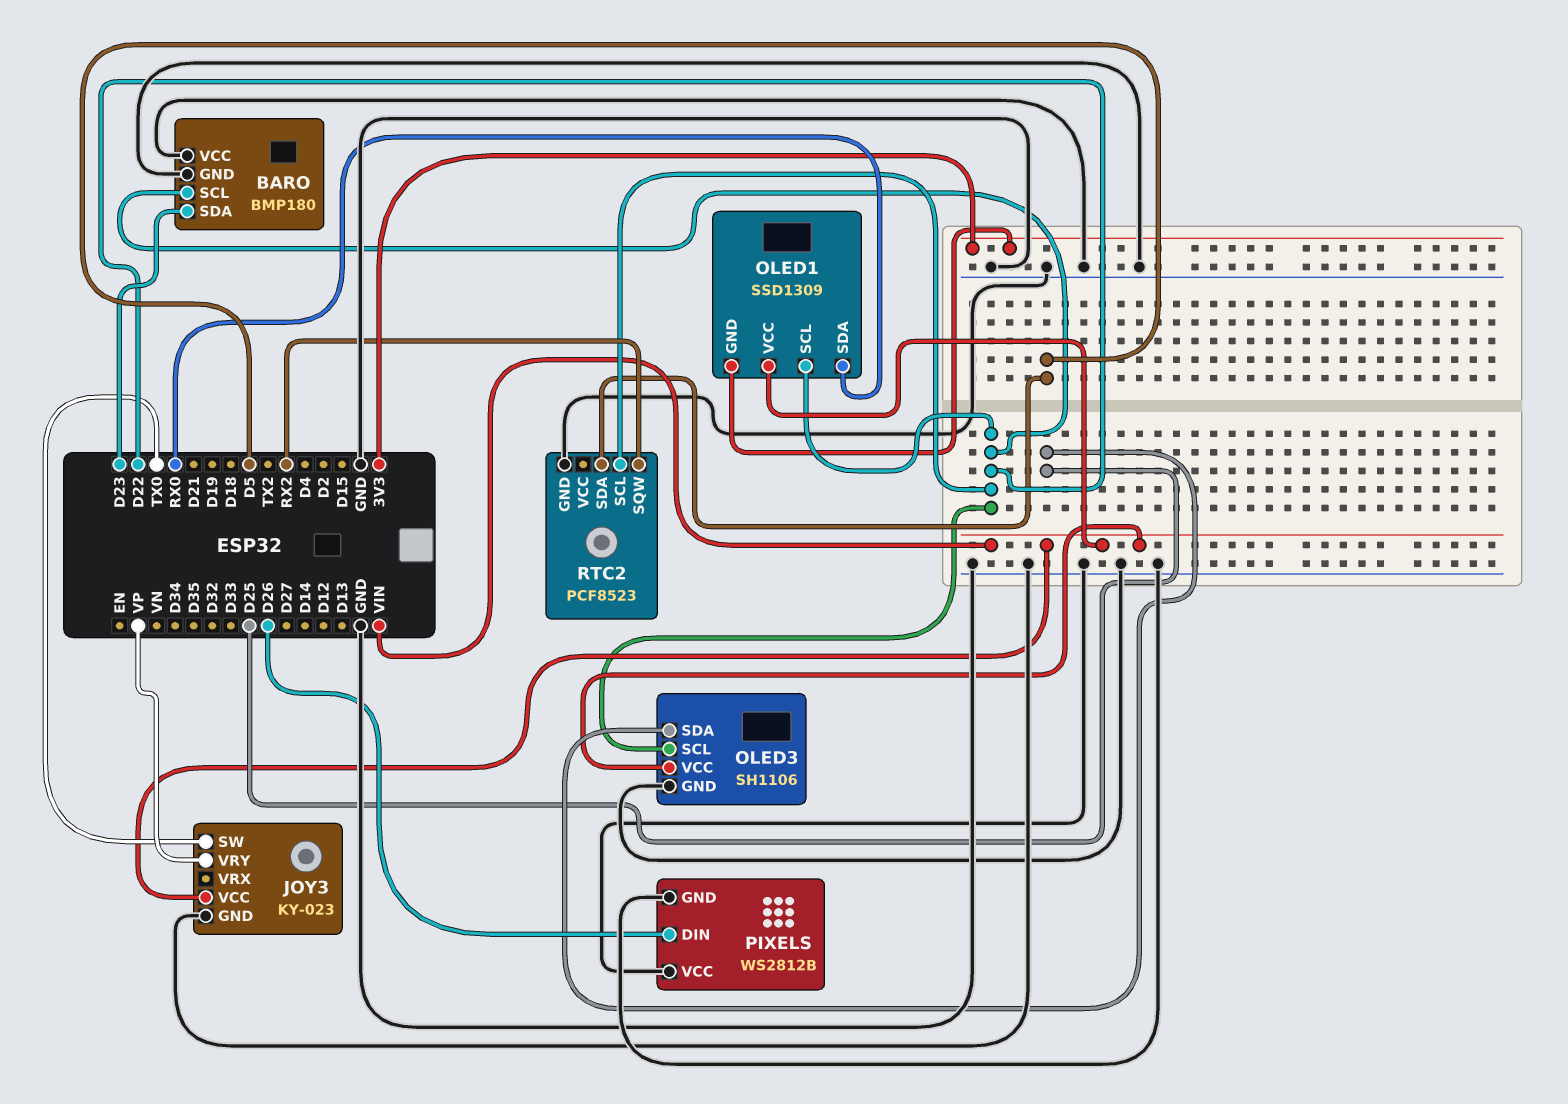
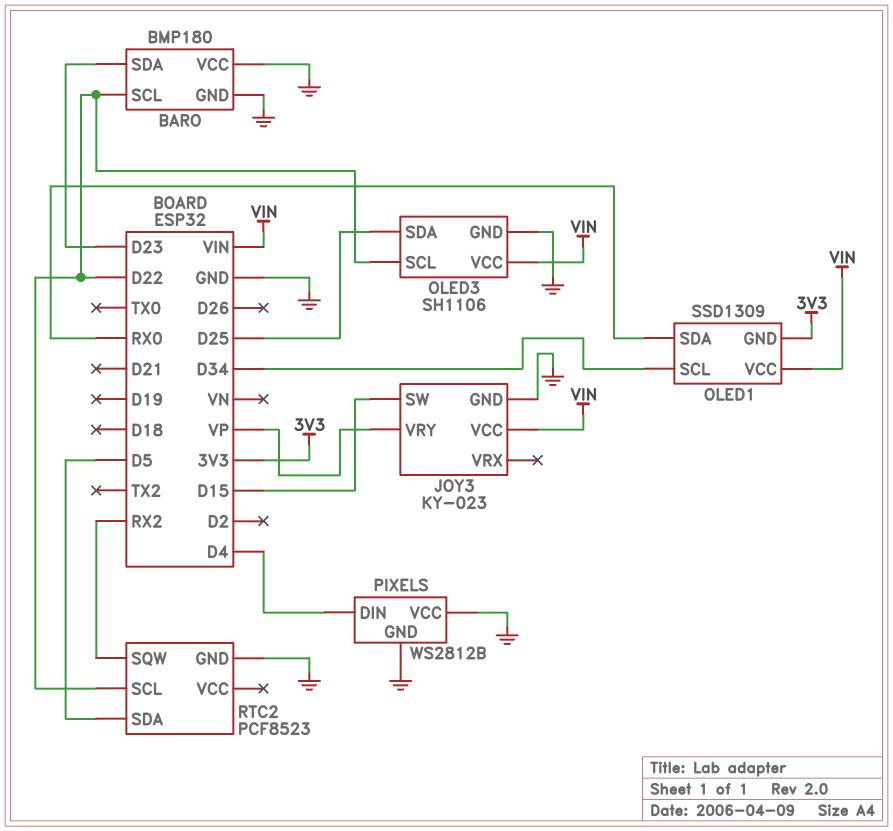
JOY3 pin SW: TX0 -> D15
OLED1 pin SCL: D22 -> D34
PIXELS pin DIN: D26 -> D4

